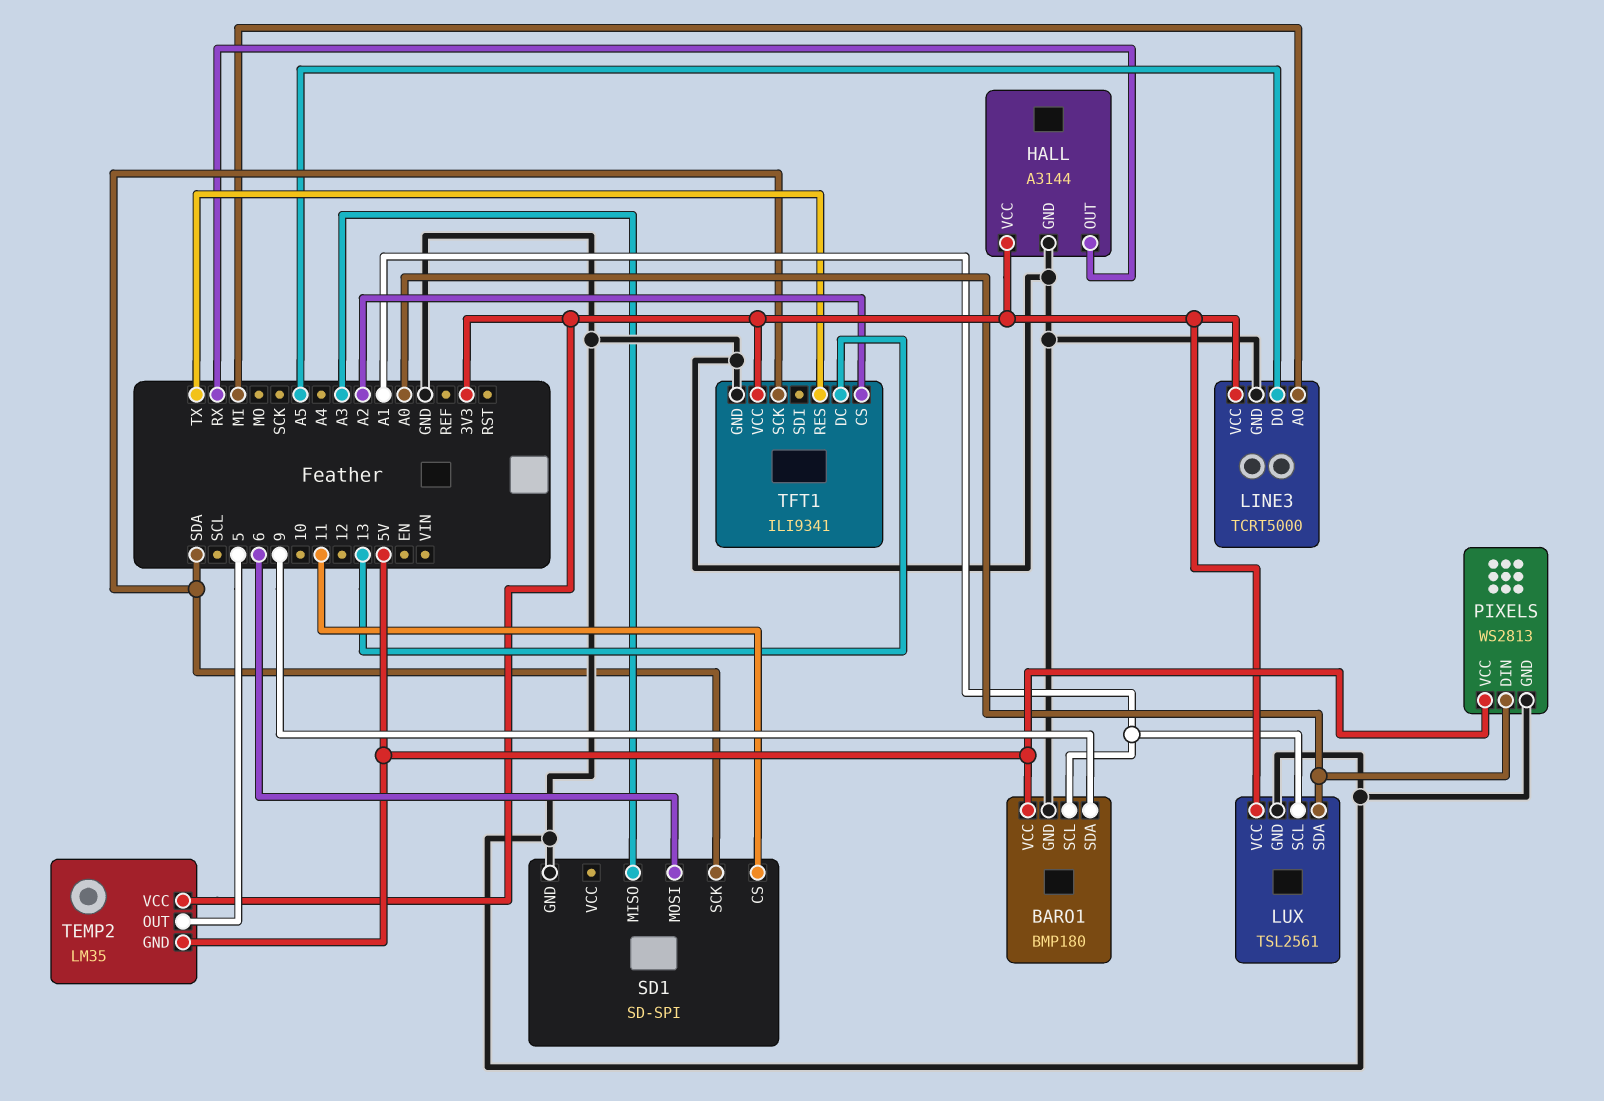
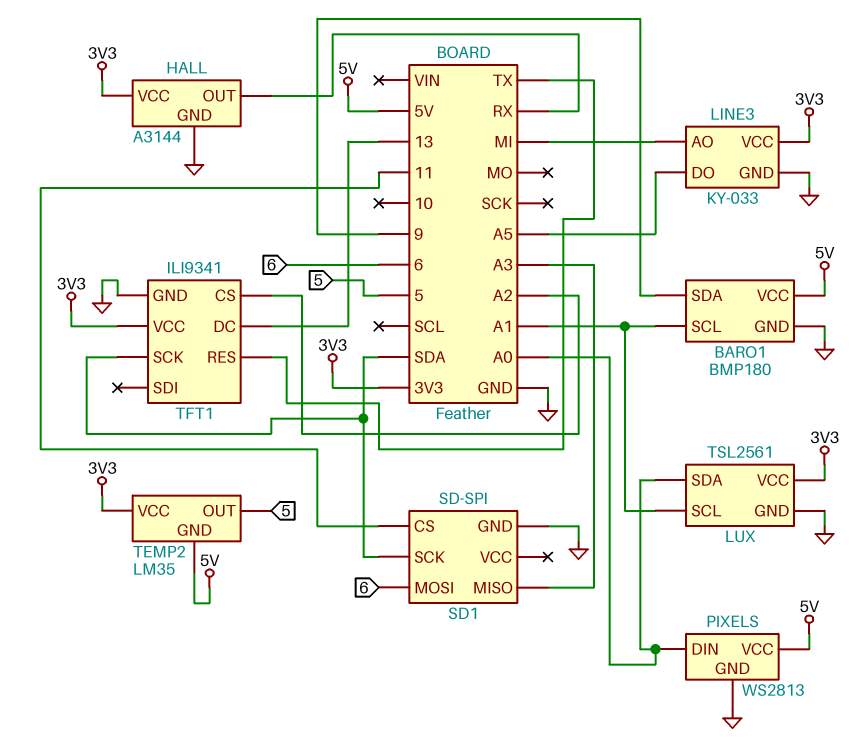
LINE3: TCRT5000 -> KY-033

